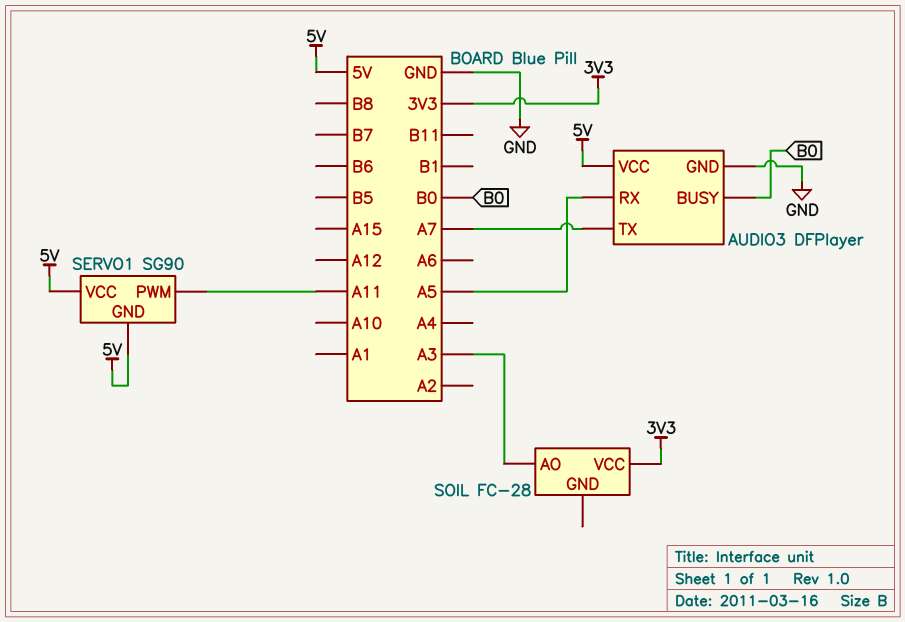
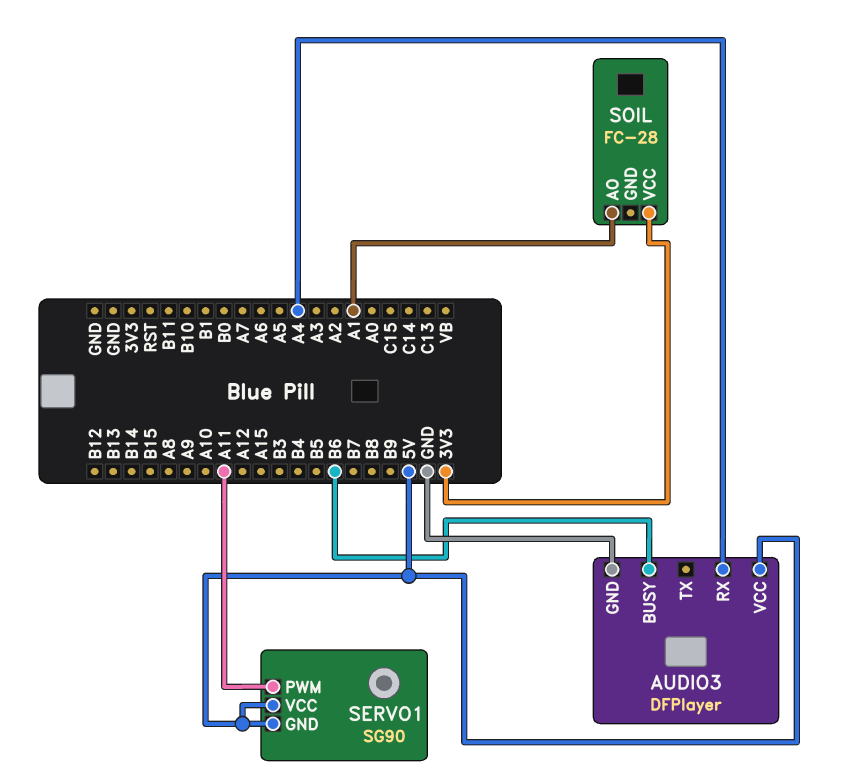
AUDIO3 pin BUSY: B0 -> B6
AUDIO3 pin RX: A5 -> A4
AUDIO3 pin TX: A7 -> none
SOIL pin AO: A3 -> A1

